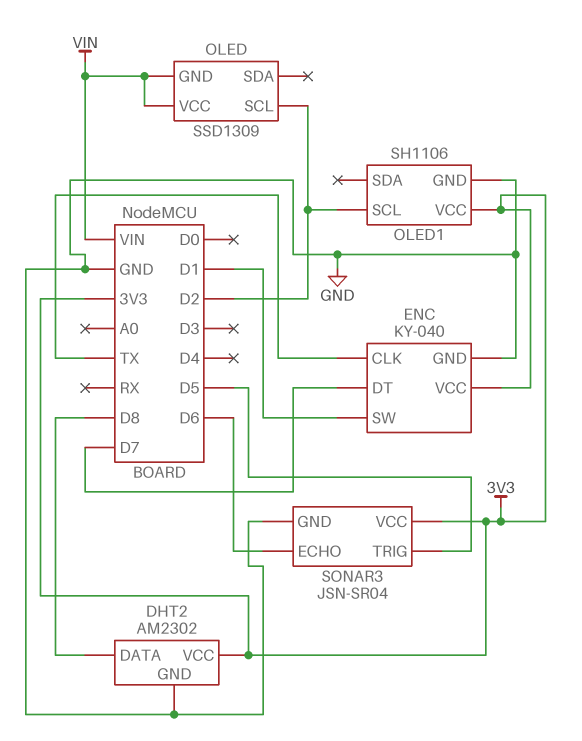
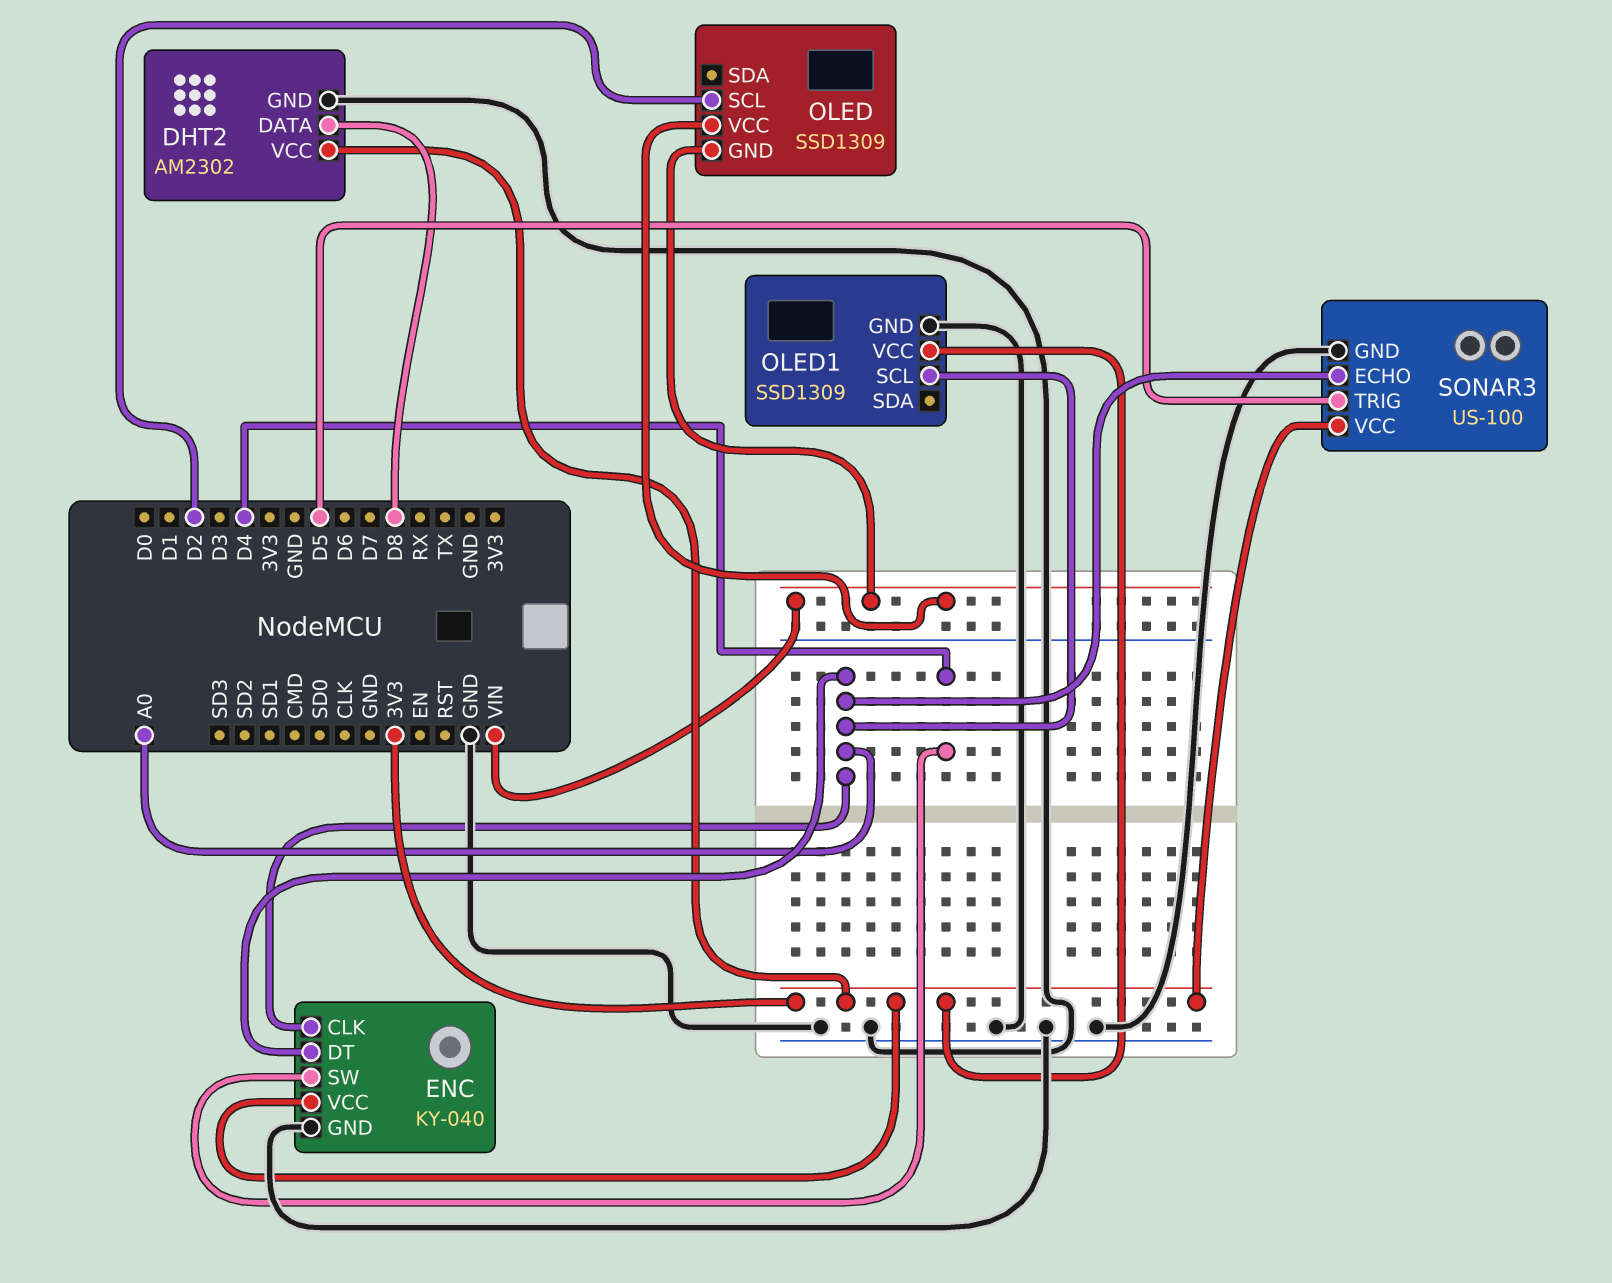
ENC pin CLK: TX -> A0
ENC pin DT: D7 -> A0
ENC pin SW: D1 -> D4
OLED1: SH1106 -> SSD1309
OLED1 pin SCL: D2 -> A0
SONAR3: JSN-SR04 -> US-100
SONAR3 pin ECHO: D6 -> A0

